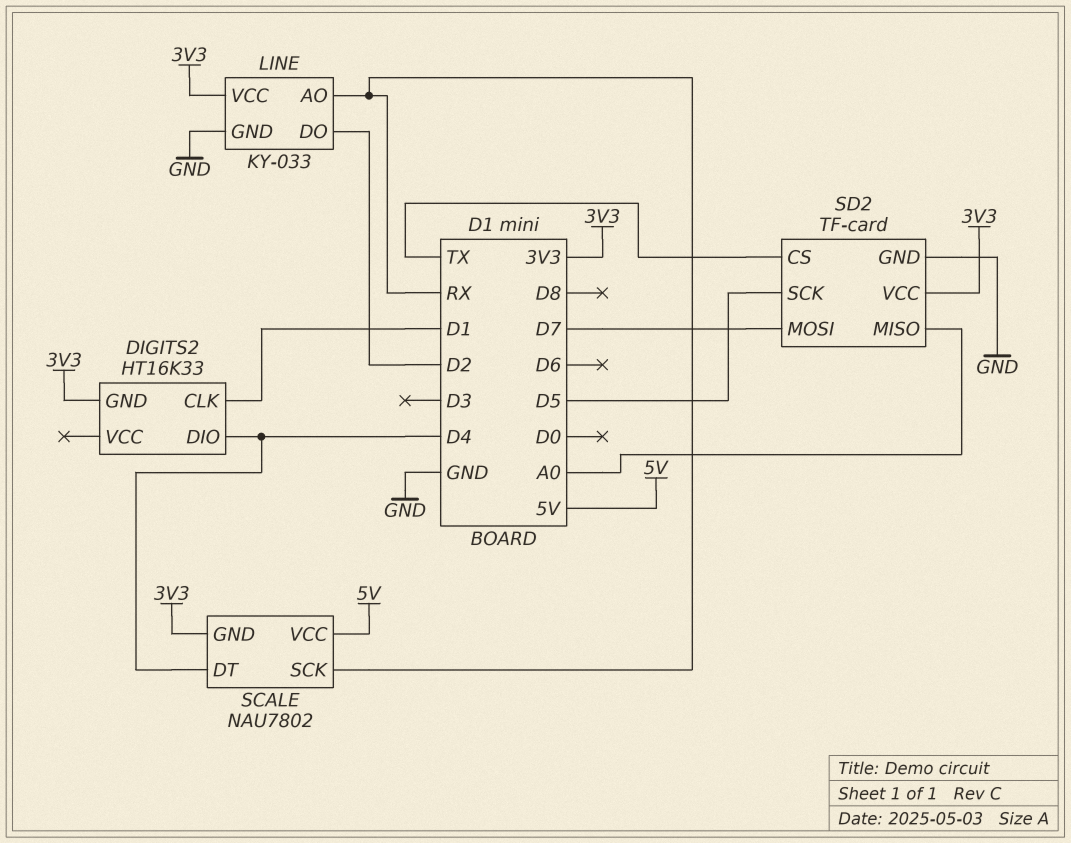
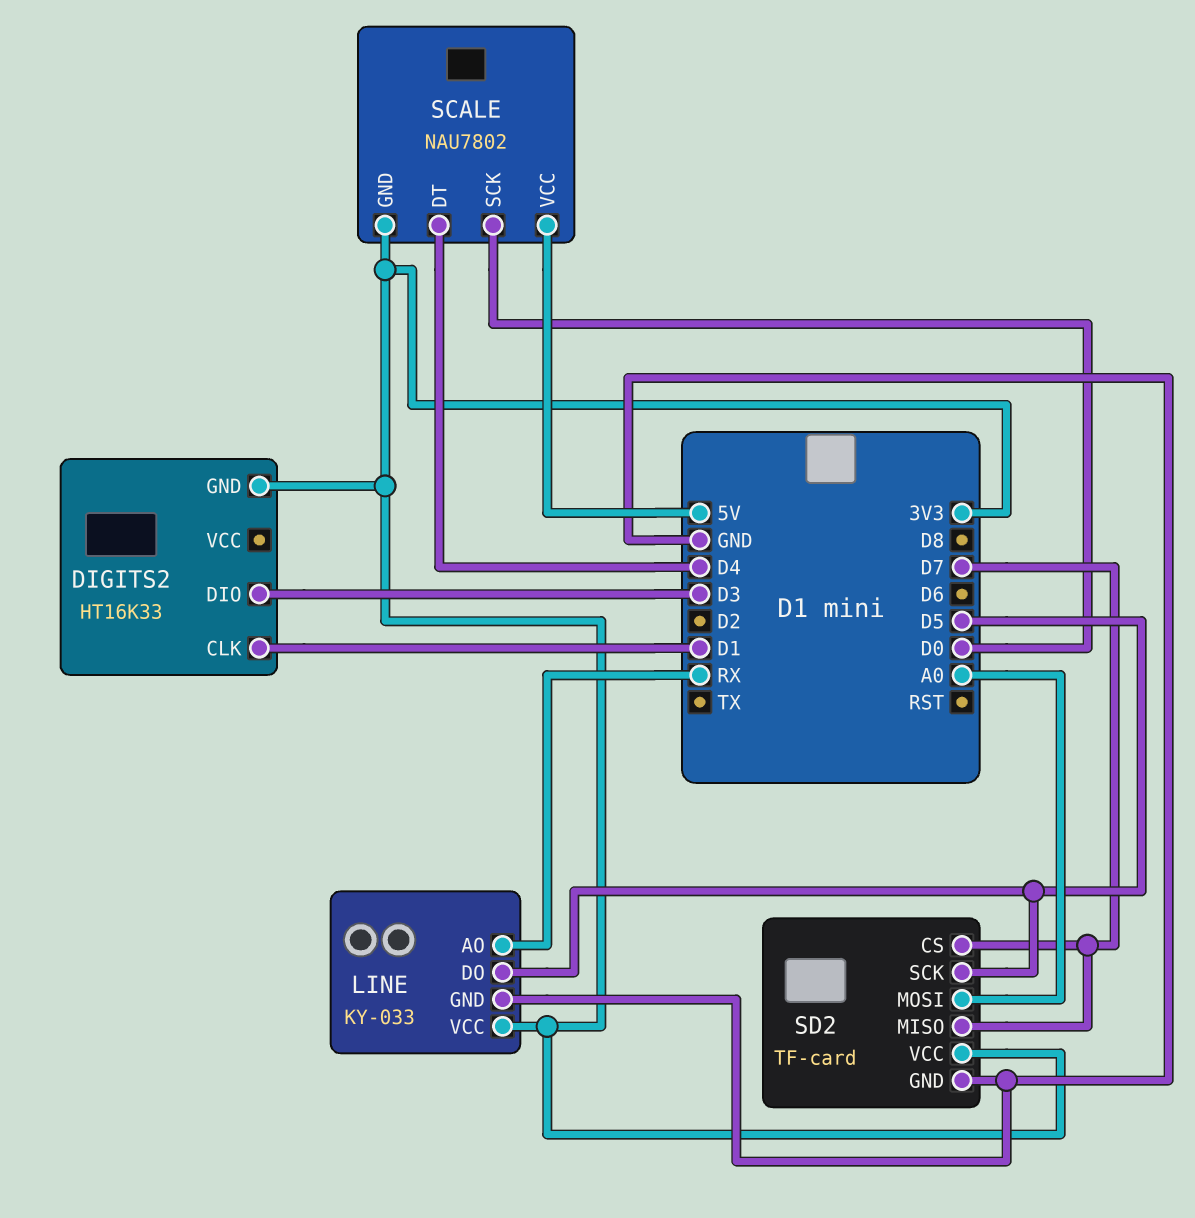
DIGITS2 pin DIO: D4 -> D3
LINE pin DO: D2 -> D5
SCALE pin SCK: RX -> D0
SD2 pin CS: TX -> D7
SD2 pin MISO: A0 -> D7
SD2 pin MOSI: D7 -> A0

